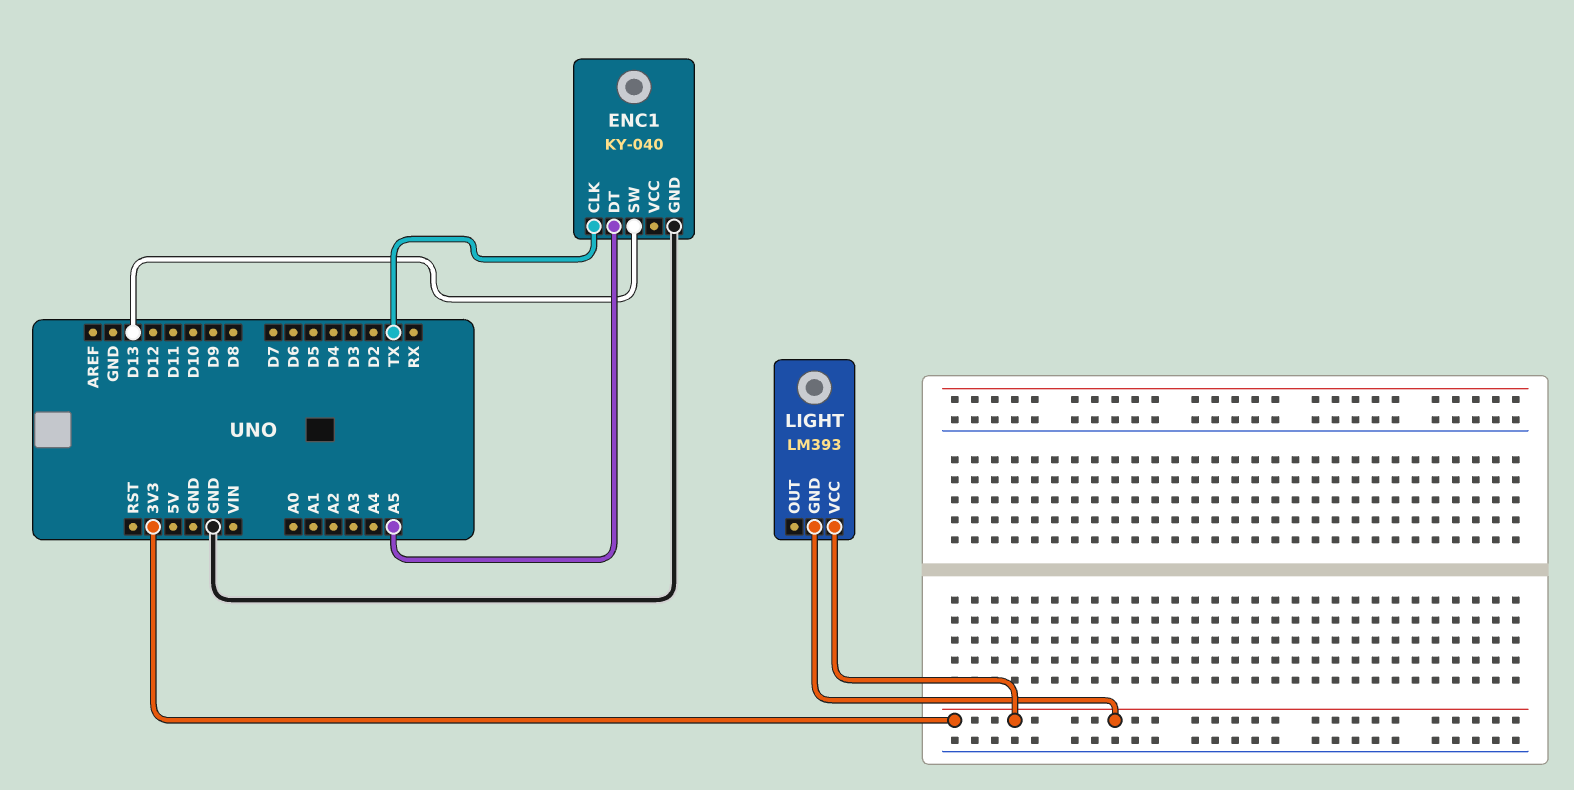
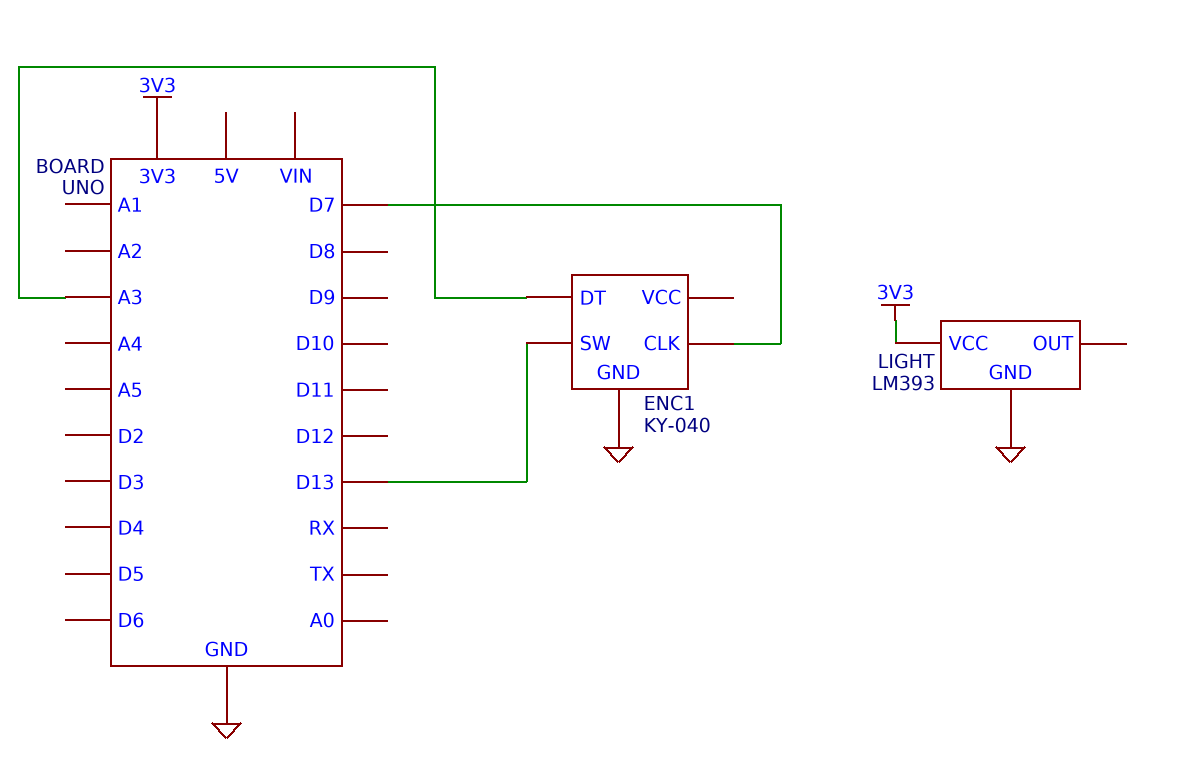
ENC1 pin CLK: TX -> D7
ENC1 pin DT: A5 -> A3
LIGHT pin GND: 3V3 -> GND

